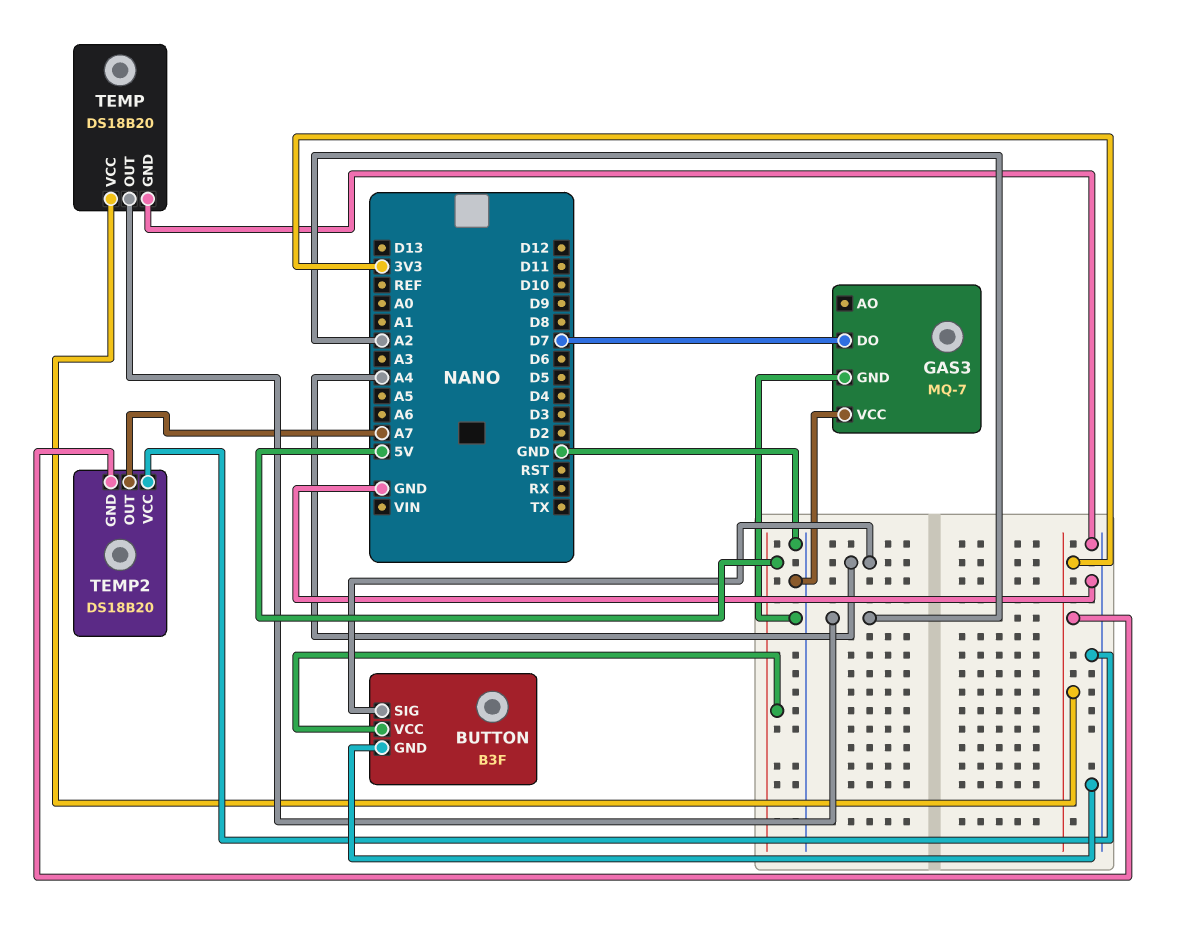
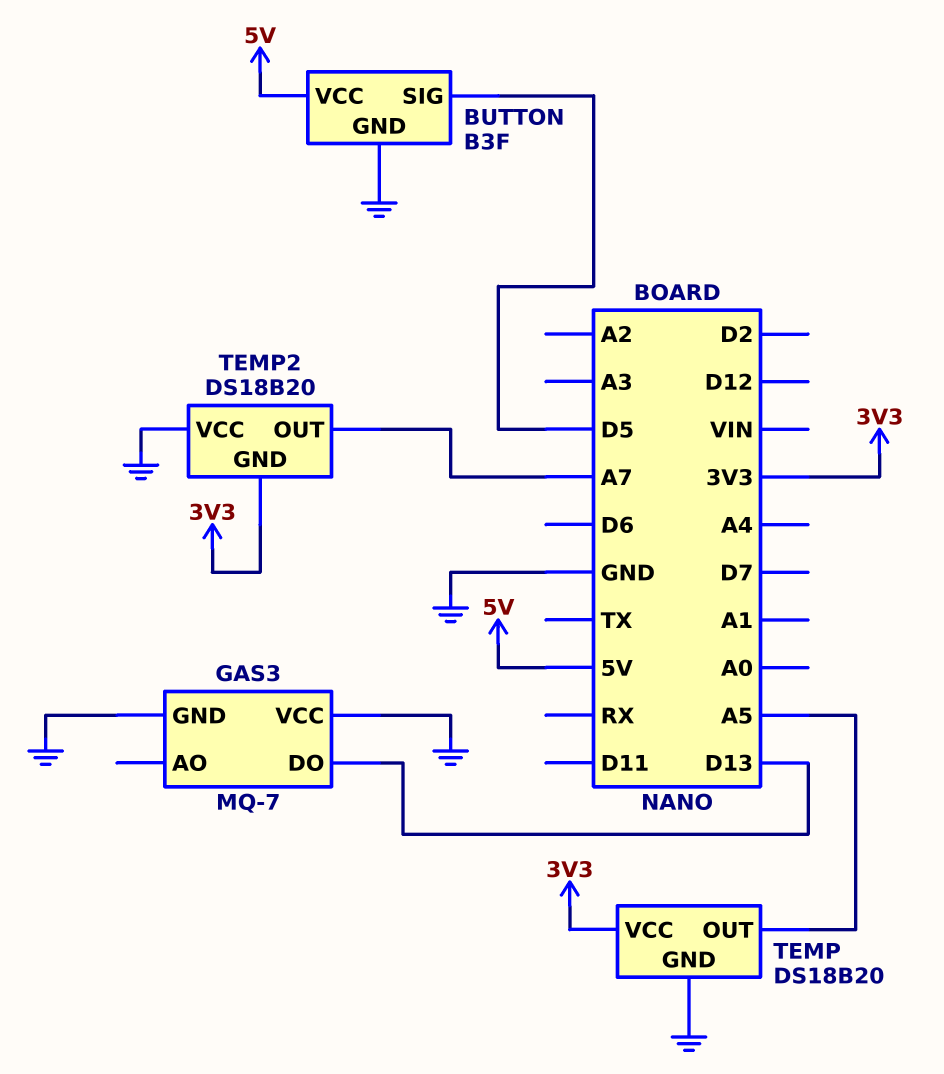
BUTTON pin SIG: A4 -> D5
GAS3 pin DO: D7 -> D13
TEMP pin OUT: A2 -> A5

